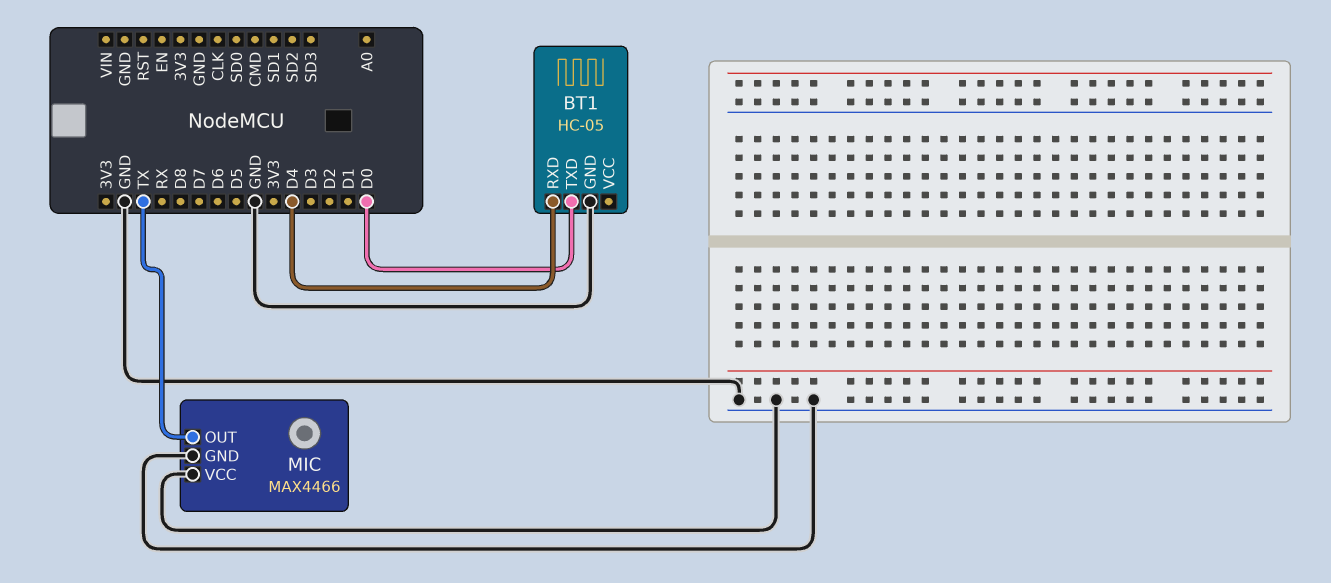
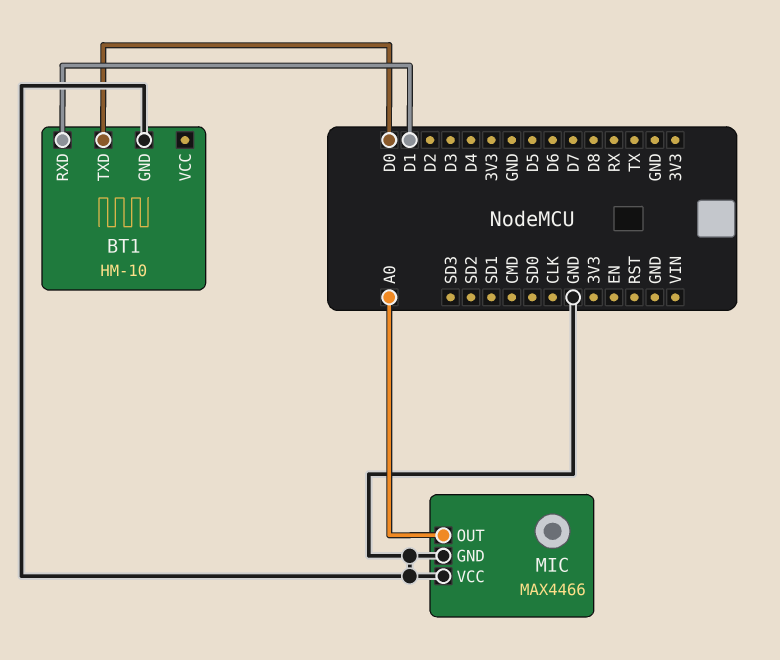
BT1: HC-05 -> HM-10
BT1 pin RXD: D4 -> D1
MIC pin OUT: TX -> A0

